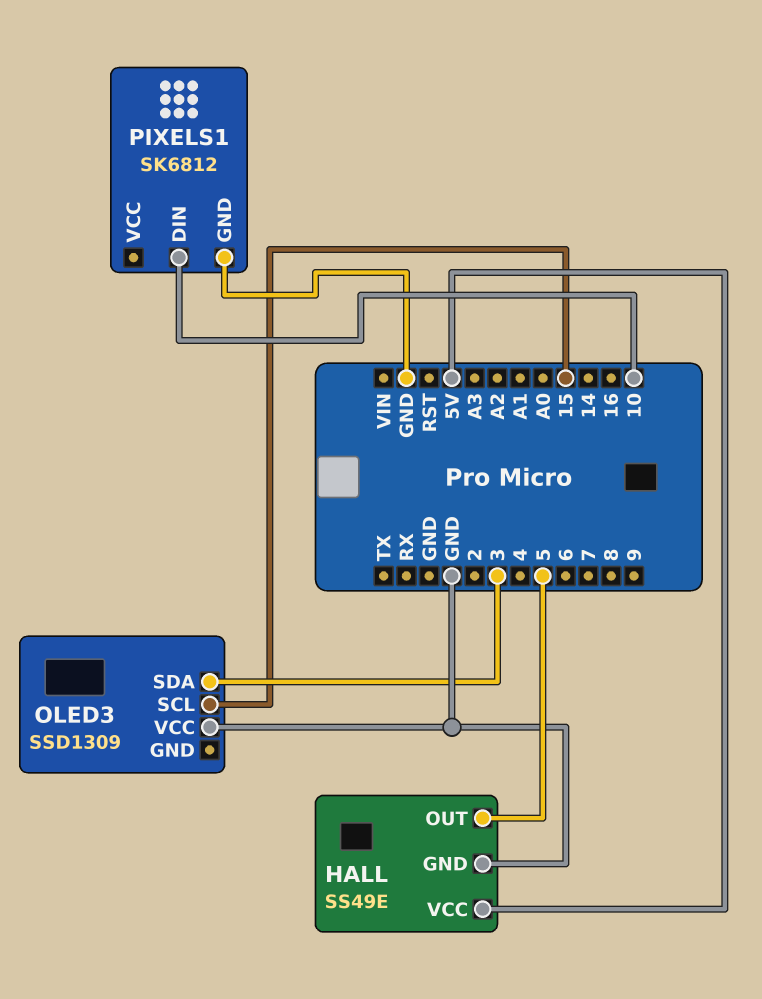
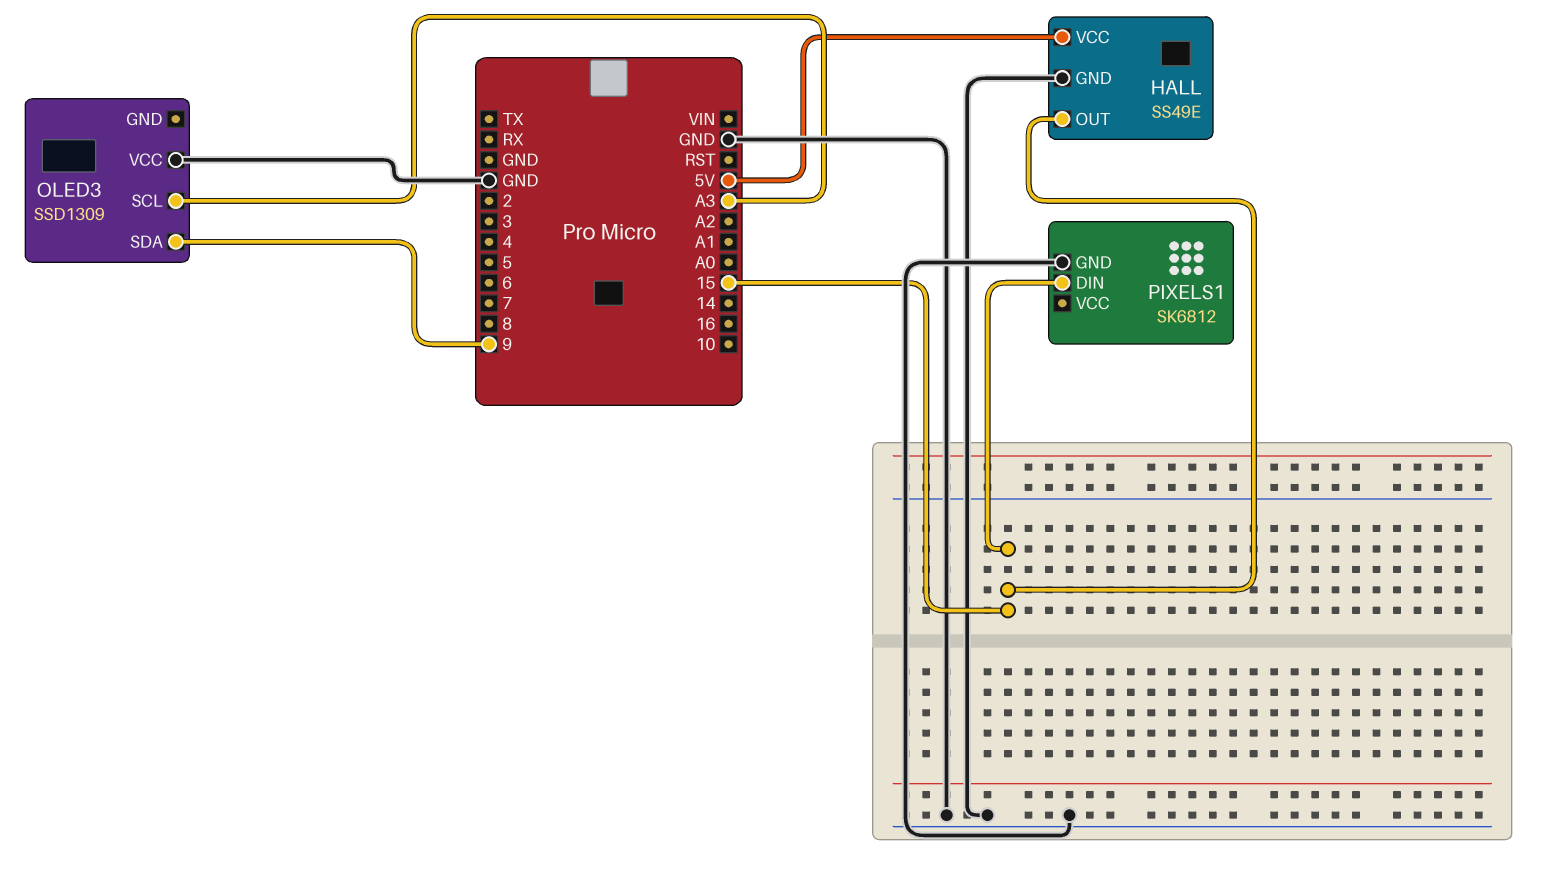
HALL pin OUT: 5 -> 15
OLED3 pin SCL: 15 -> A3
OLED3 pin SDA: 3 -> 9
PIXELS1 pin DIN: 10 -> 15

